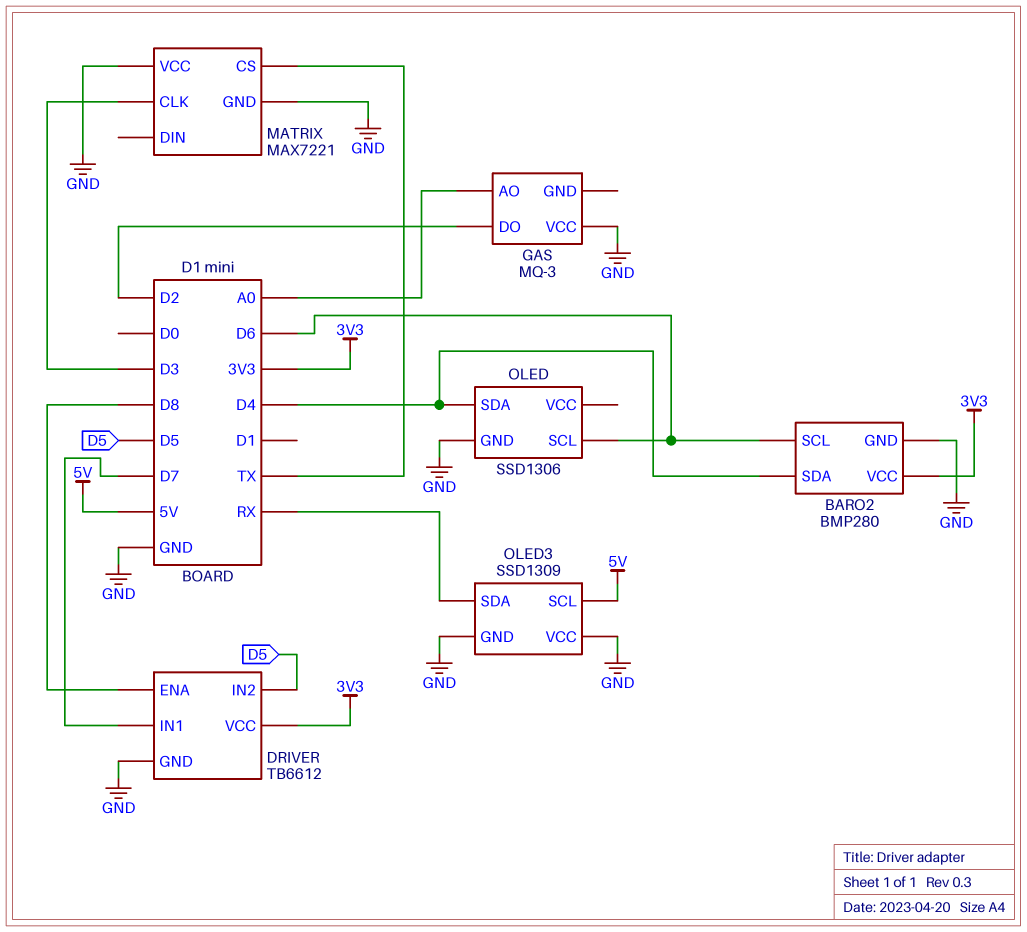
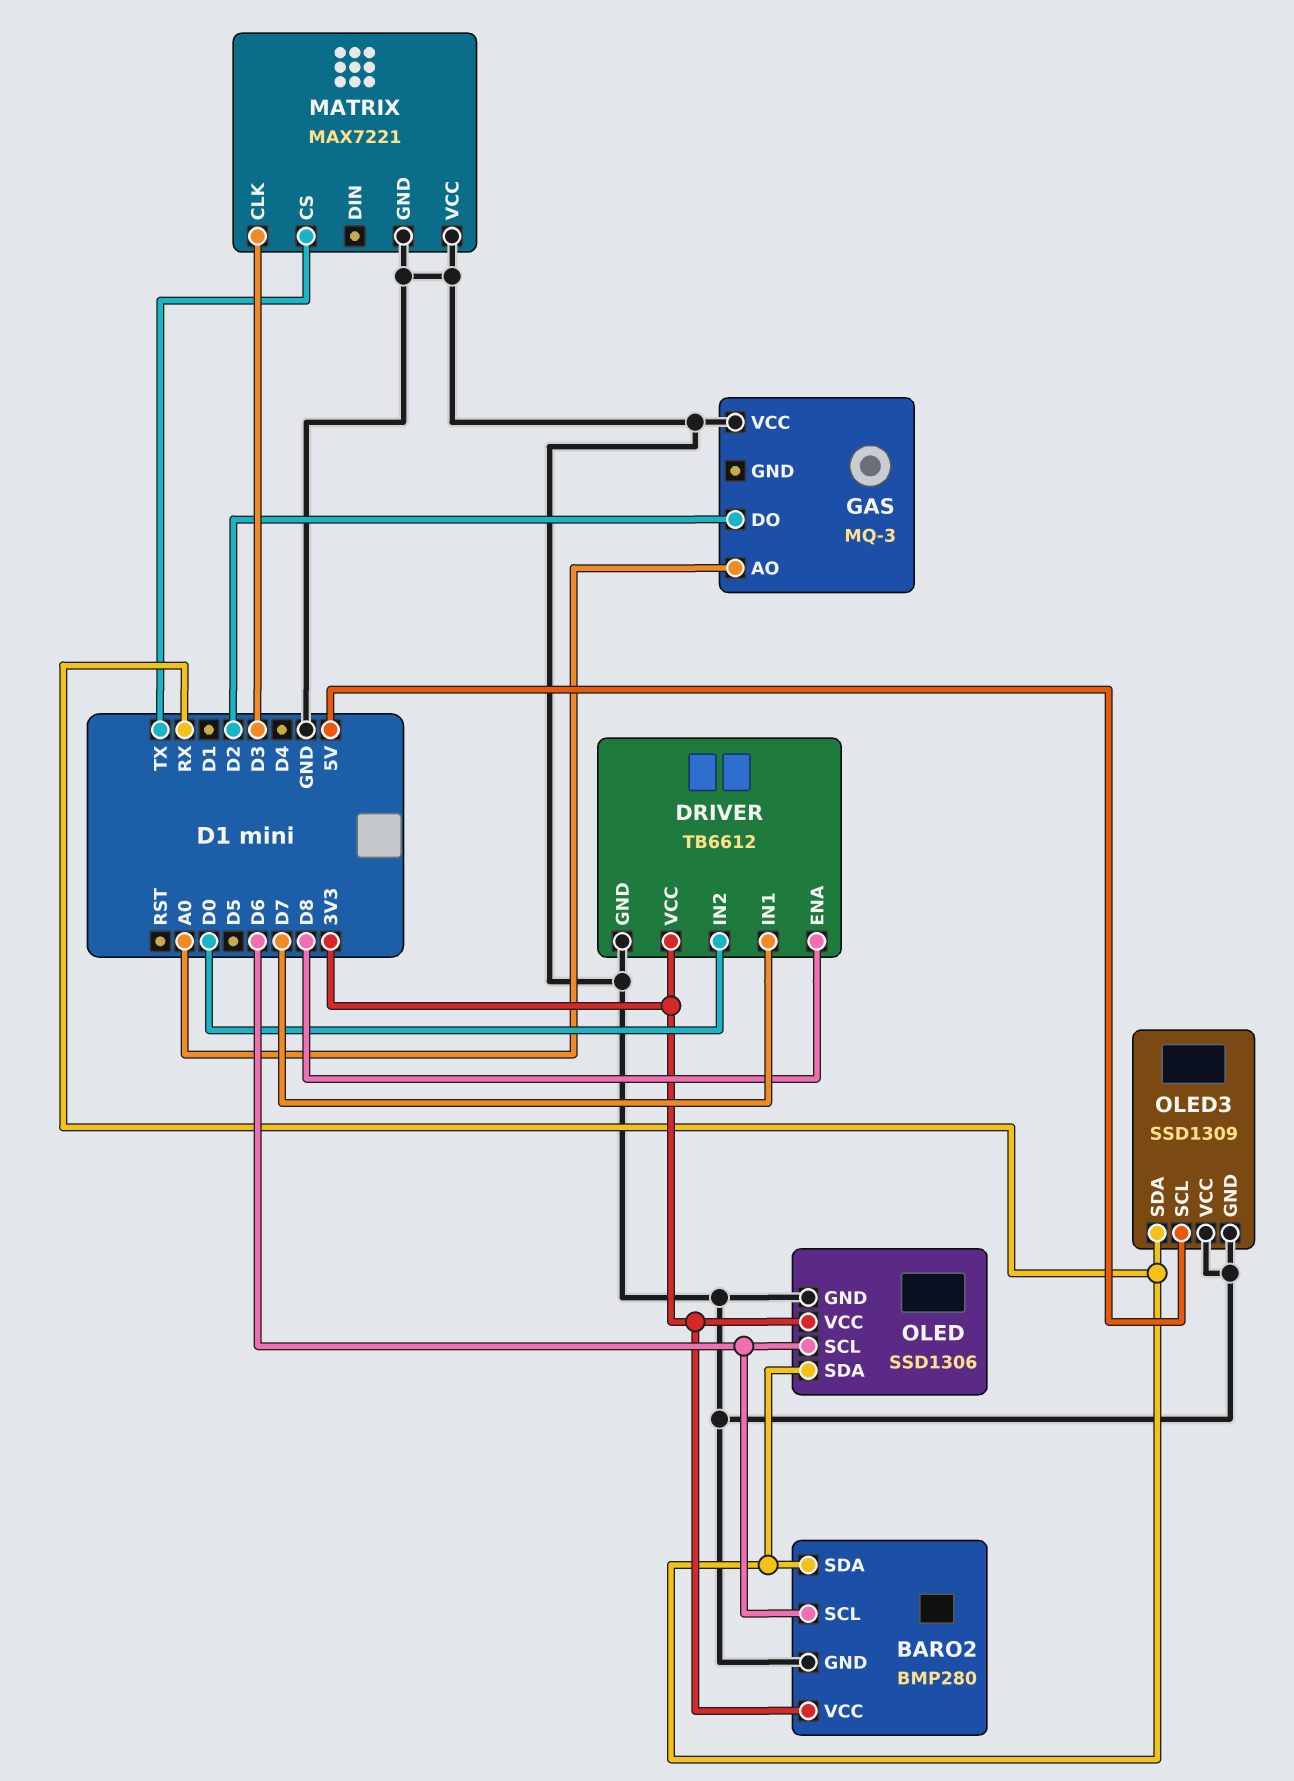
BARO2 pin SDA: D4 -> RX
DRIVER pin IN2: D5 -> D0
OLED pin SDA: D4 -> RX
OLED pin VCC: none -> 3V3

